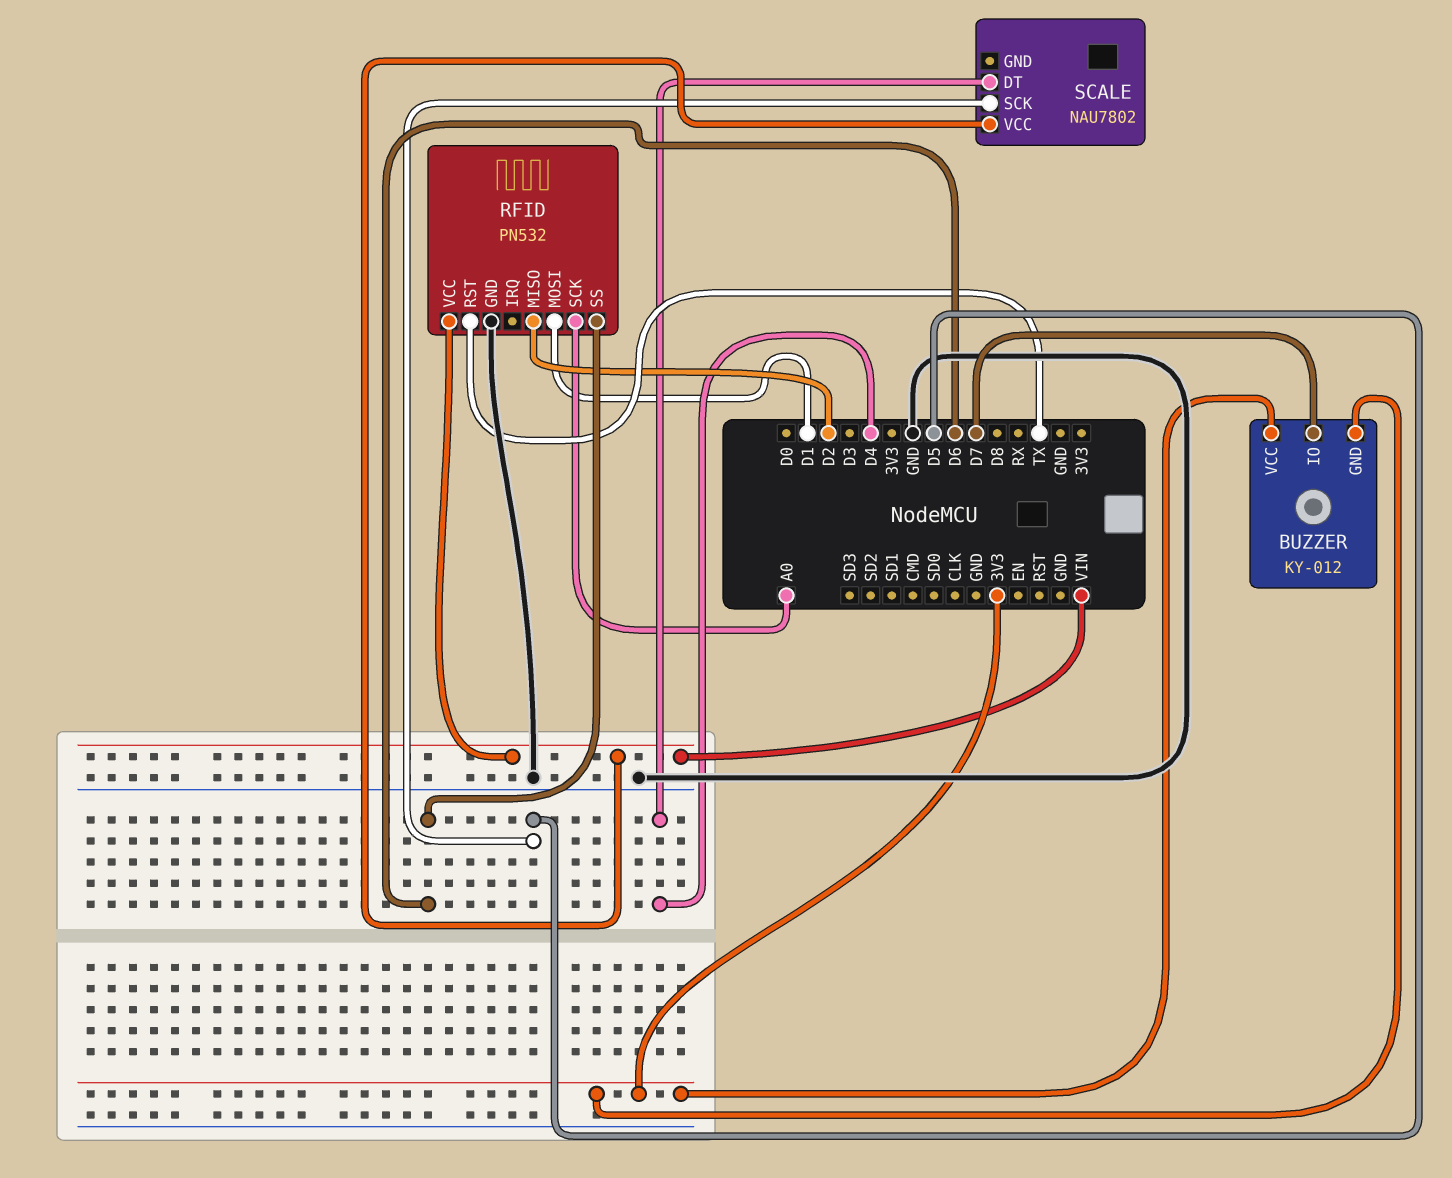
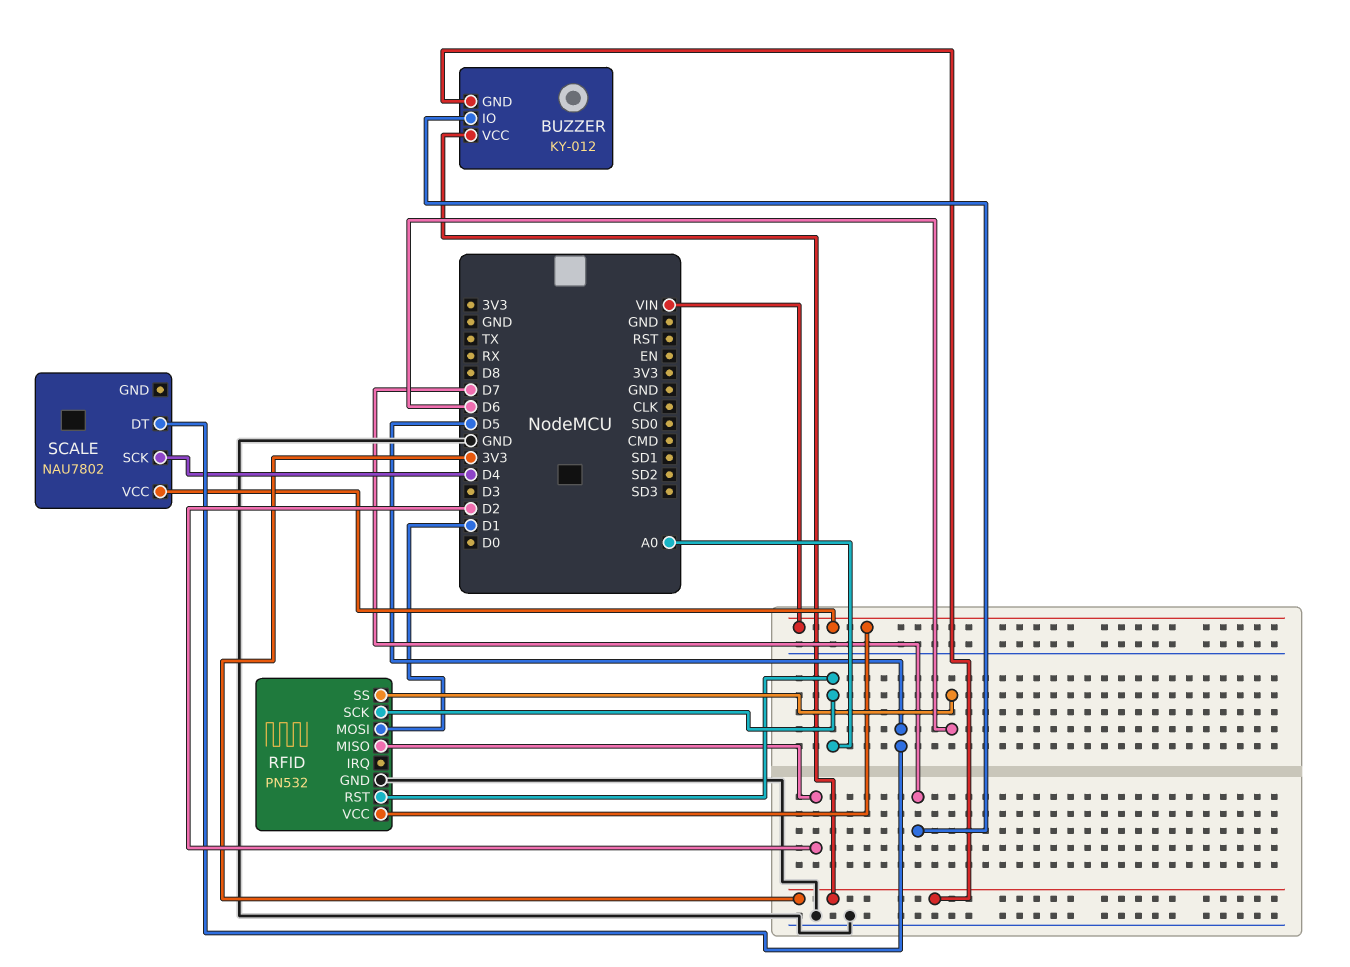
RFID pin RST: TX -> A0
SCALE pin DT: D4 -> D5
SCALE pin SCK: D5 -> D4

